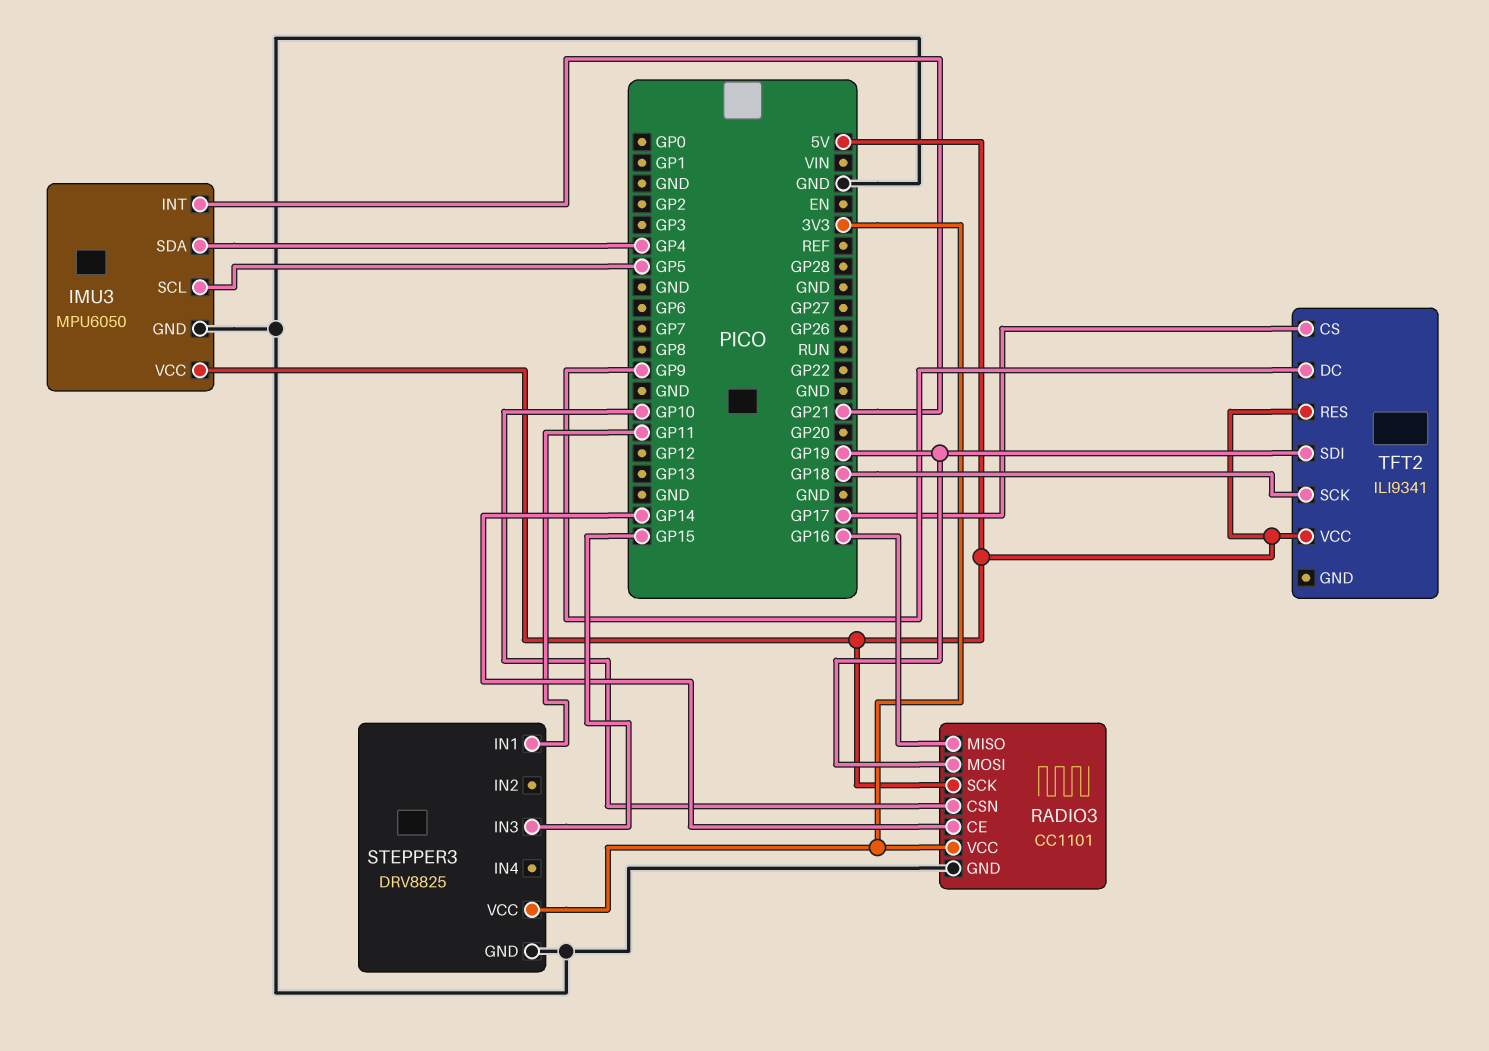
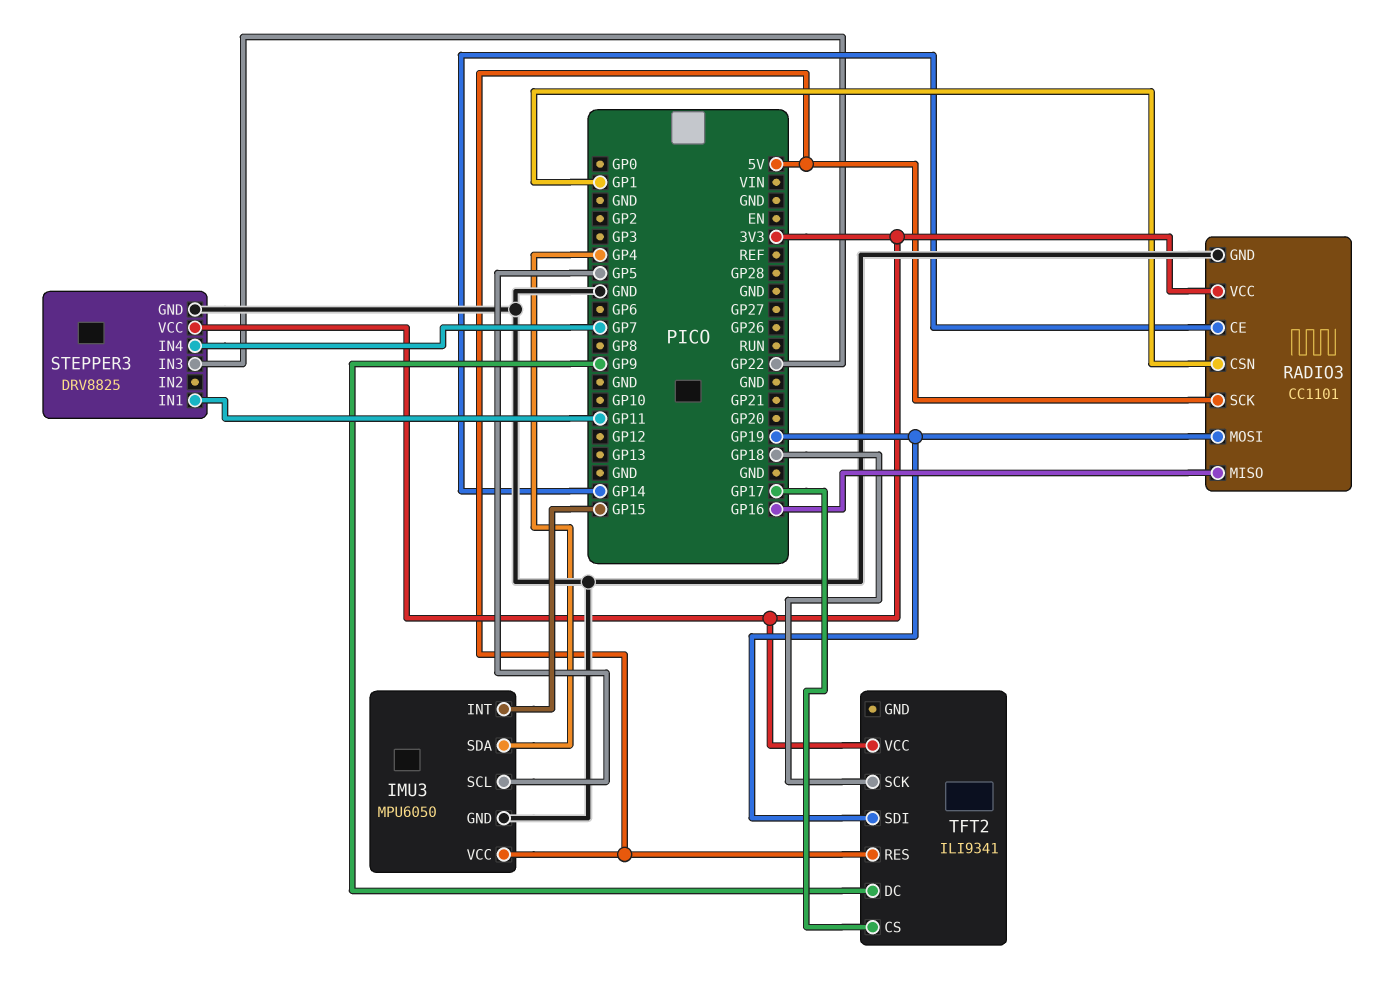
IMU3 pin INT: GP21 -> GP15
RADIO3 pin CSN: GP10 -> GP1
STEPPER3 pin IN3: GP15 -> GP22
STEPPER3 pin IN4: none -> GP7
TFT2 pin VCC: 5V -> 3V3

